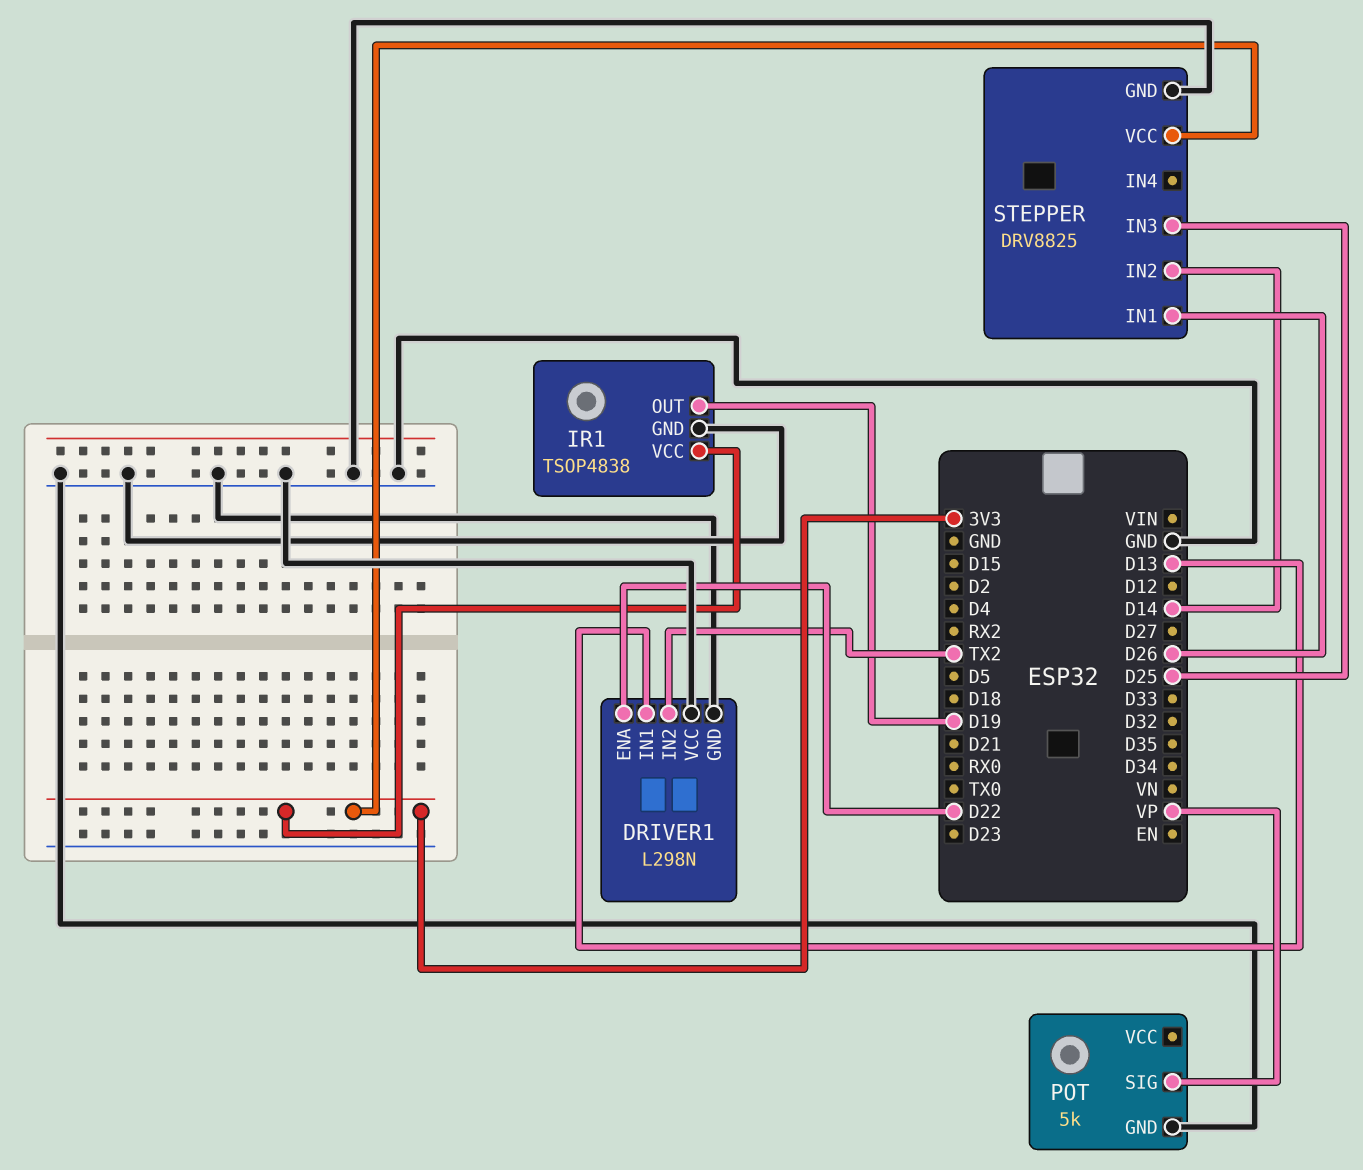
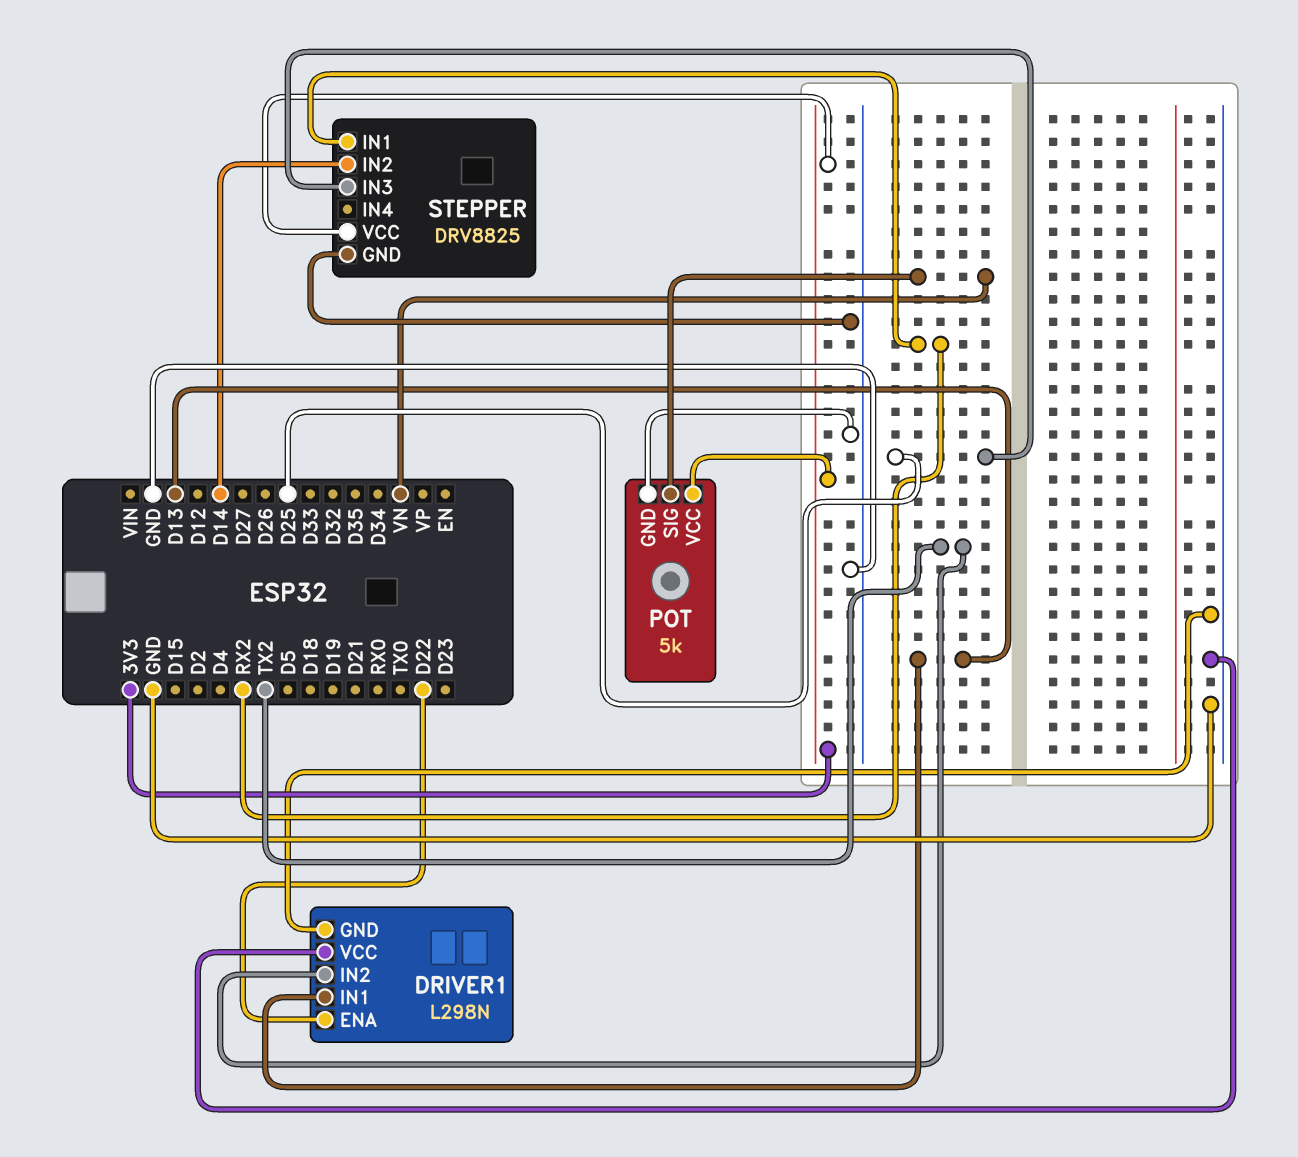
IR1: TSOP4838 -> none
IR1 pin GND: GND -> none
IR1 pin OUT: D19 -> none
IR1 pin VCC: 3V3 -> none
POT pin SIG: VP -> VN
POT pin VCC: none -> 3V3
STEPPER pin IN1: D26 -> RX2

